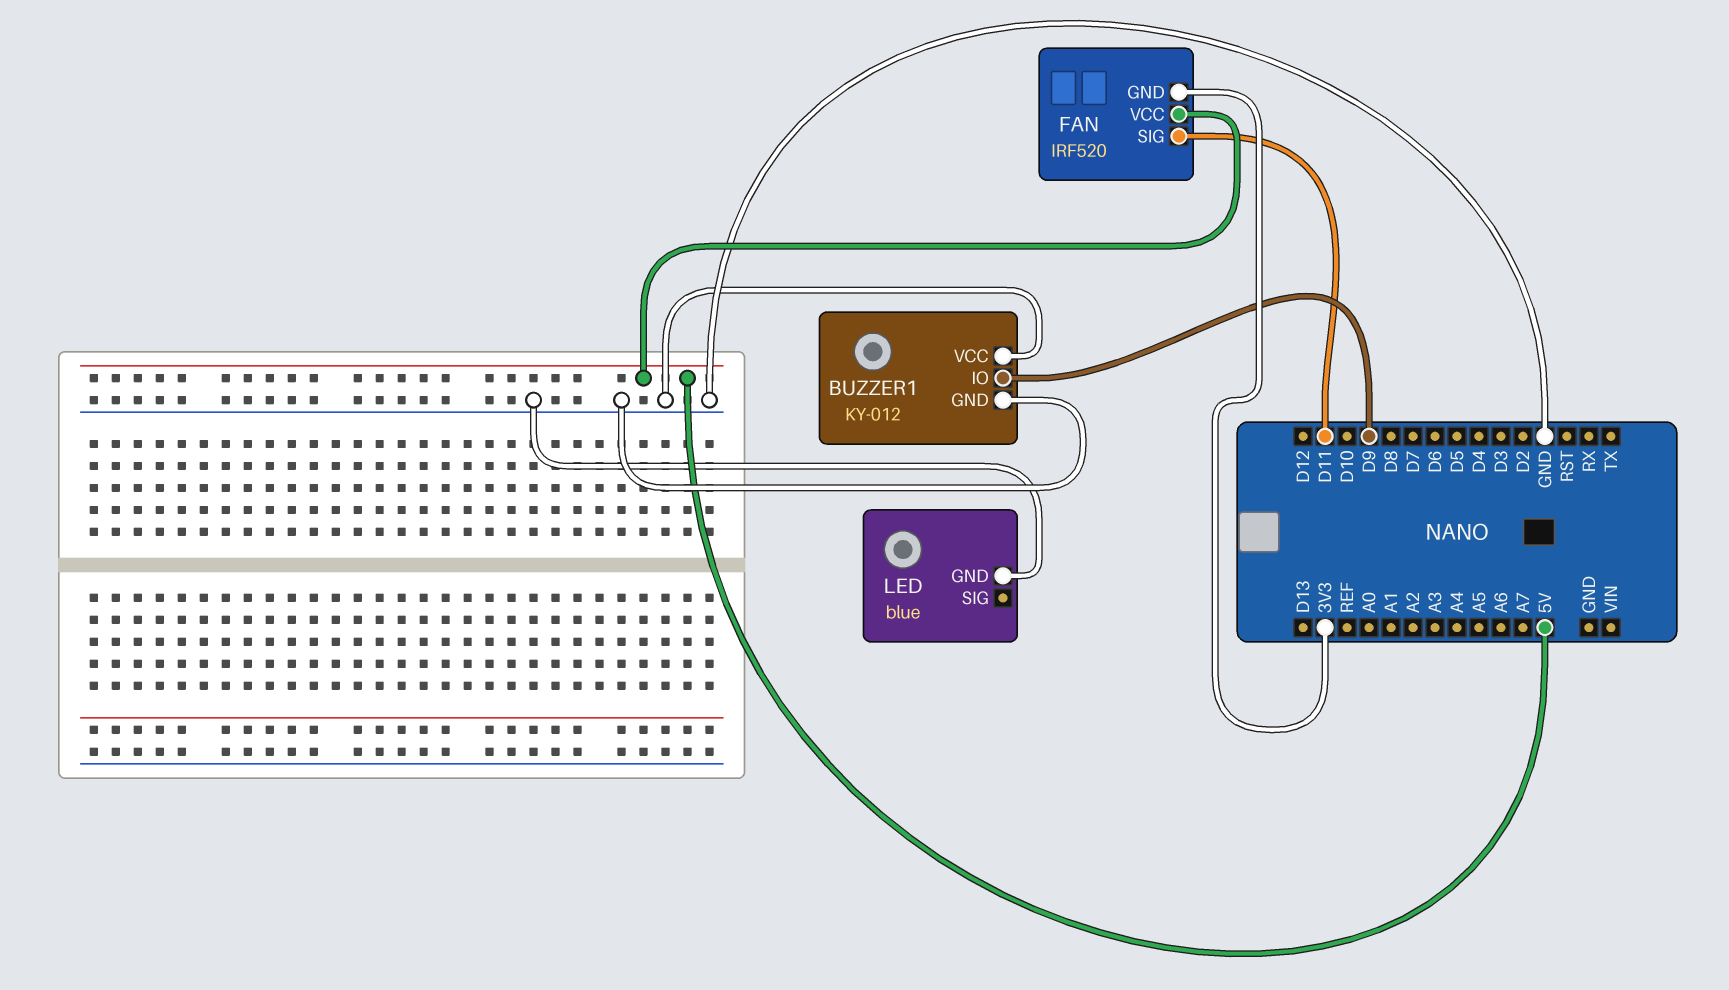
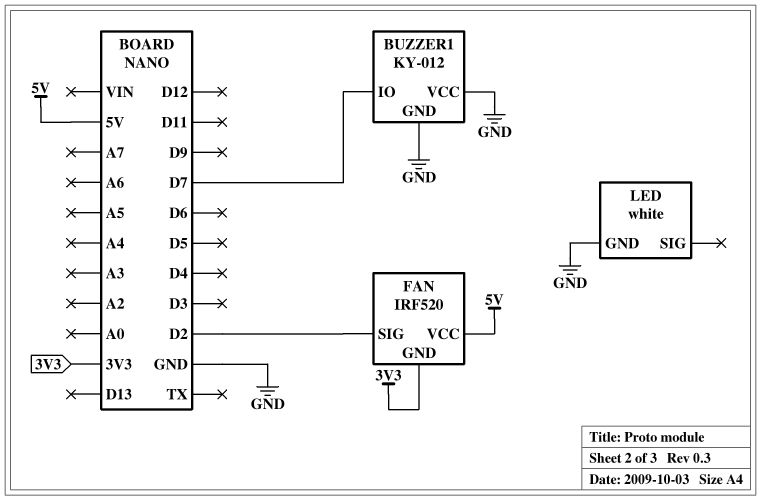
BUZZER1 pin IO: D9 -> D7
FAN pin SIG: D11 -> D2
LED: blue -> white

